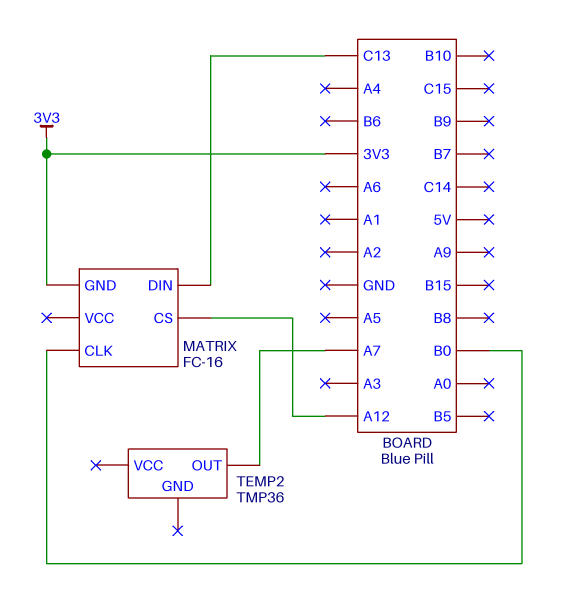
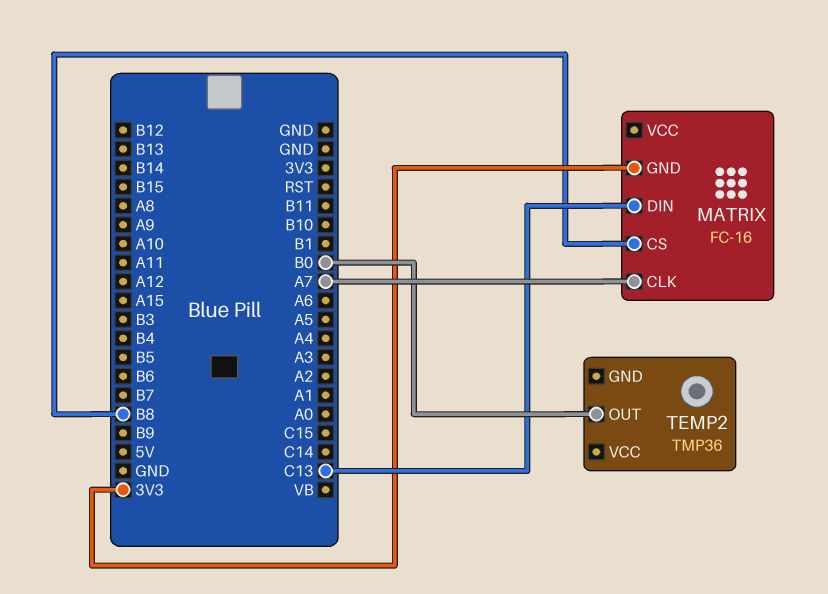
MATRIX pin CLK: B0 -> A7
MATRIX pin CS: A12 -> B8
TEMP2 pin OUT: A7 -> B0

